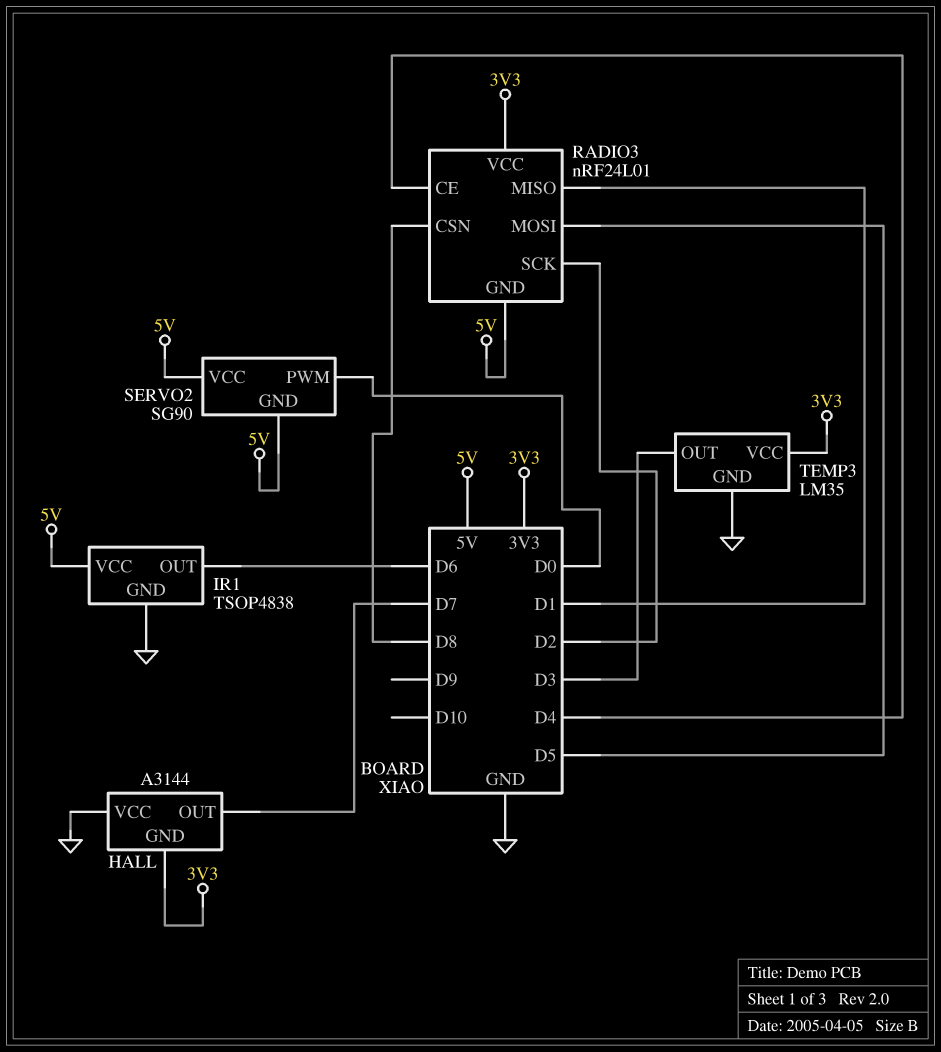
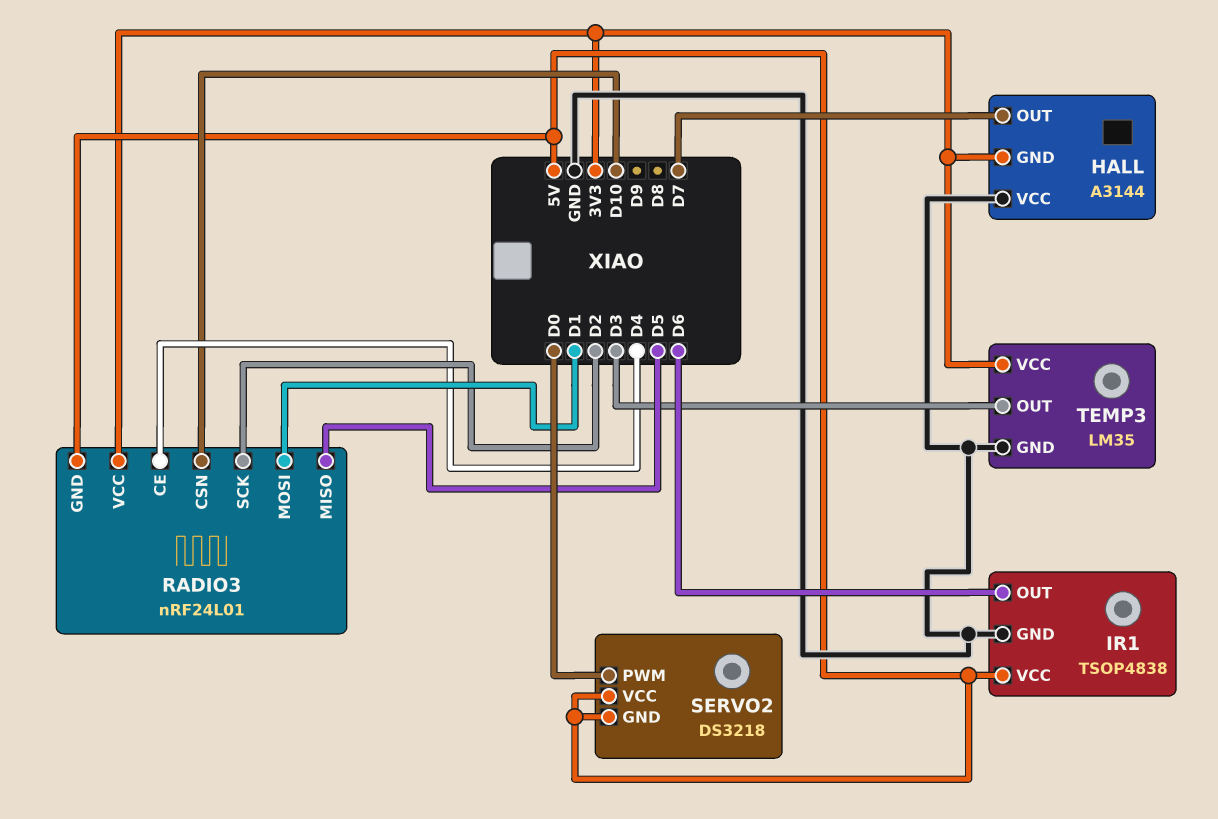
RADIO3 pin CSN: D8 -> D10
RADIO3 pin MISO: D1 -> D5
RADIO3 pin MOSI: D5 -> D1
SERVO2: SG90 -> DS3218

